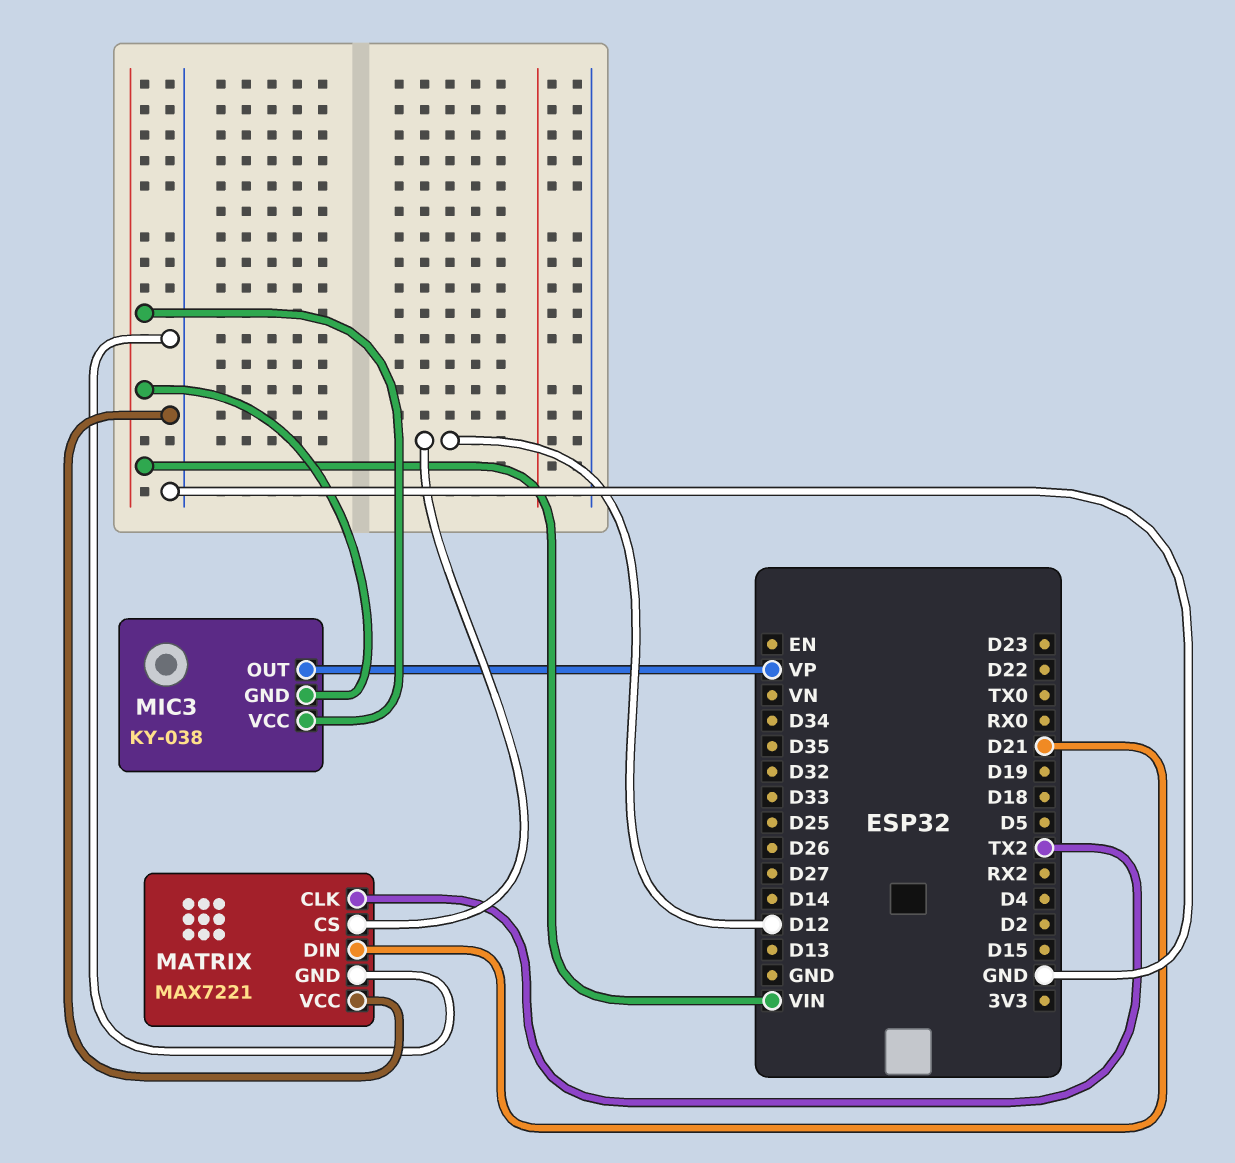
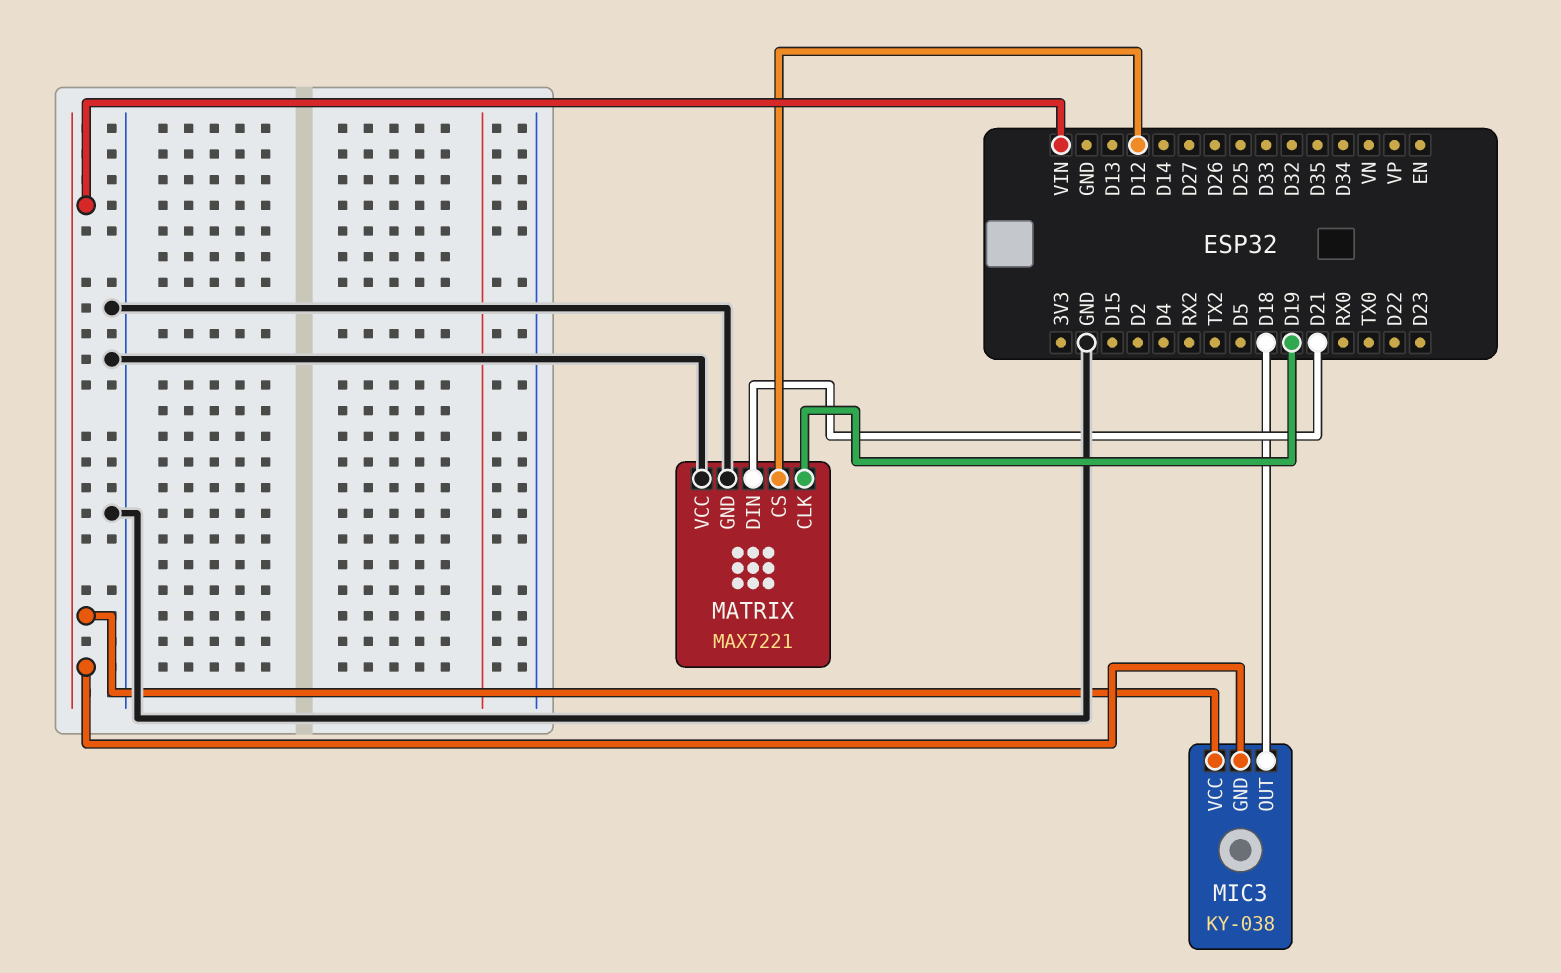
MATRIX pin CLK: TX2 -> D19
MIC3 pin OUT: VP -> D18

